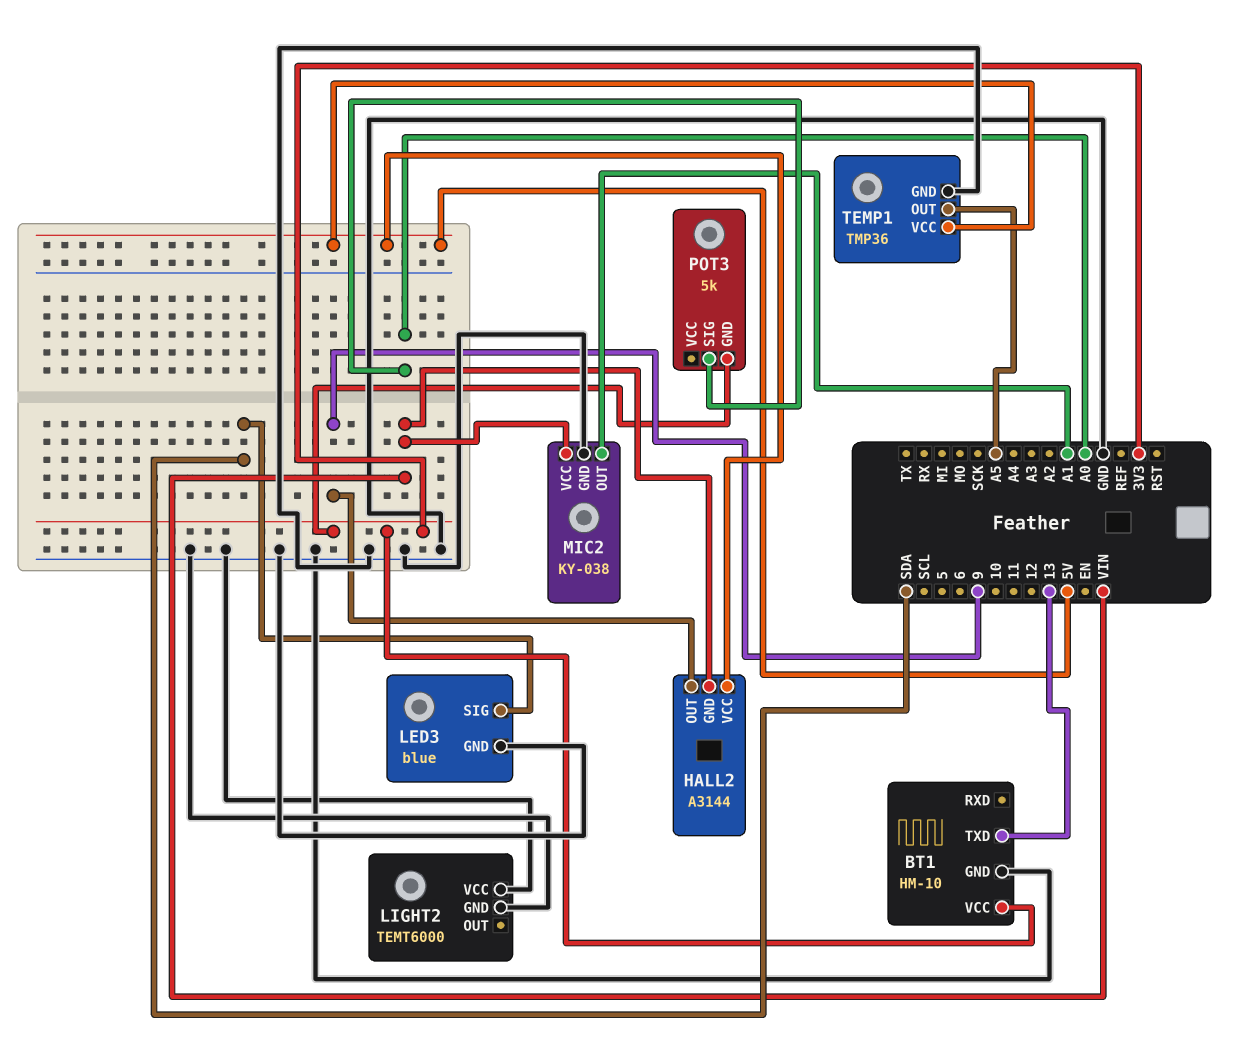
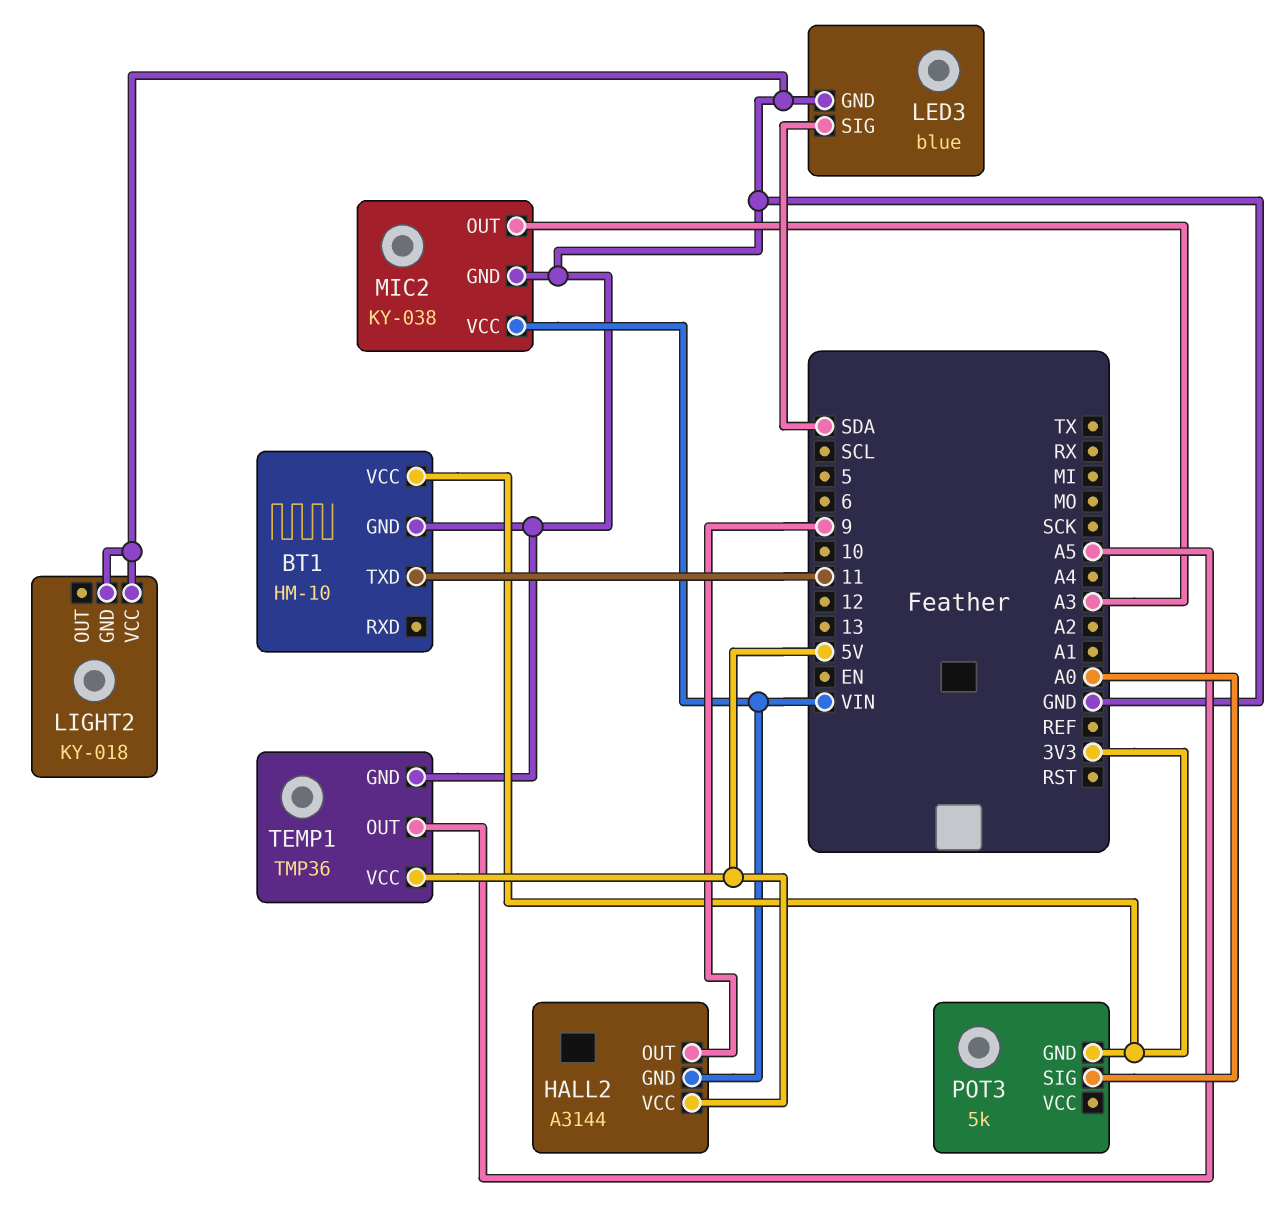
BT1 pin TXD: 13 -> 11
LIGHT2: TEMT6000 -> KY-018
MIC2 pin OUT: A1 -> A3

